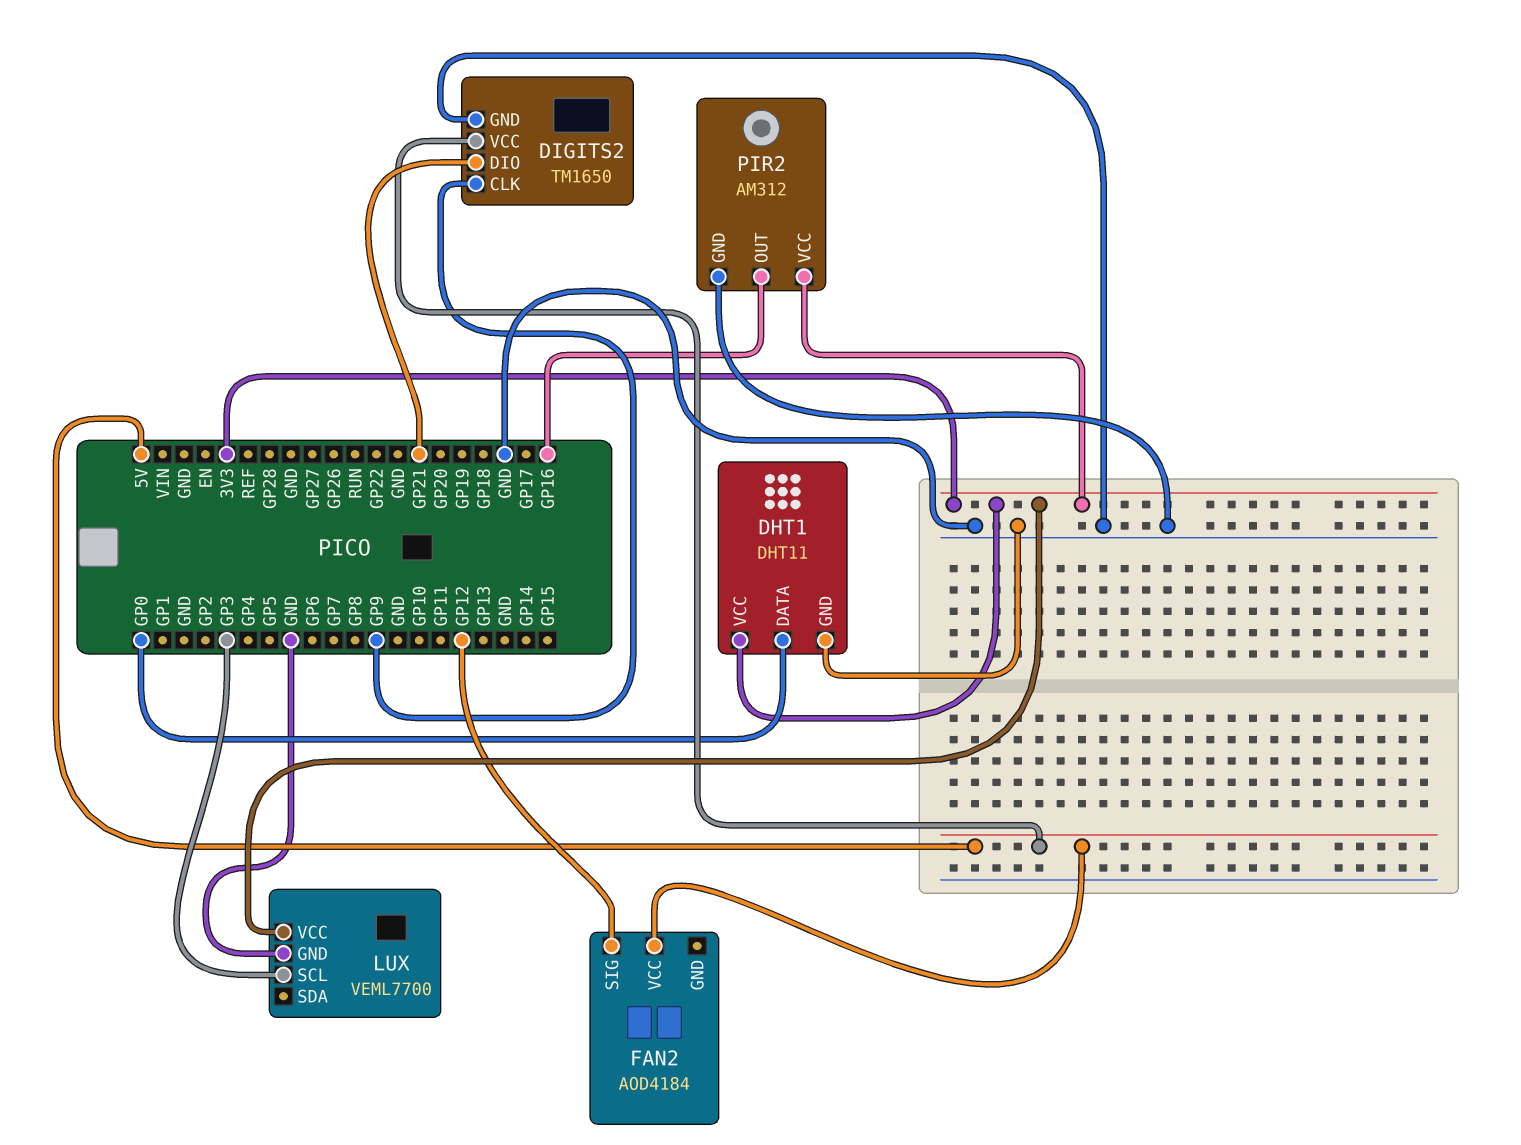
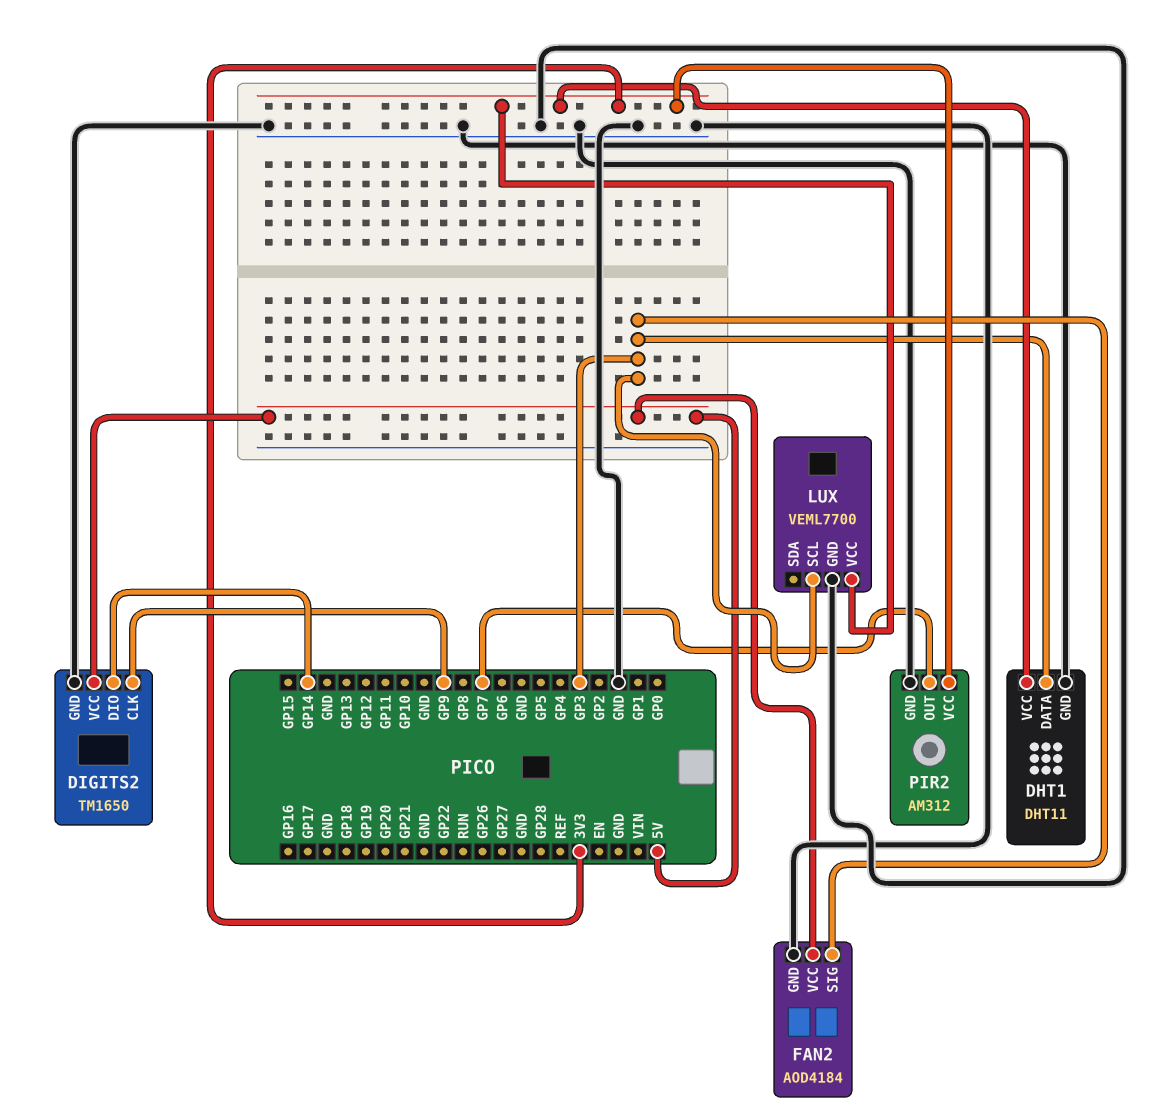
DHT1 pin DATA: GP0 -> GP3
DIGITS2 pin DIO: GP21 -> GP14
FAN2 pin GND: none -> GND
FAN2 pin SIG: GP12 -> GP3
PIR2 pin OUT: GP16 -> GP7

